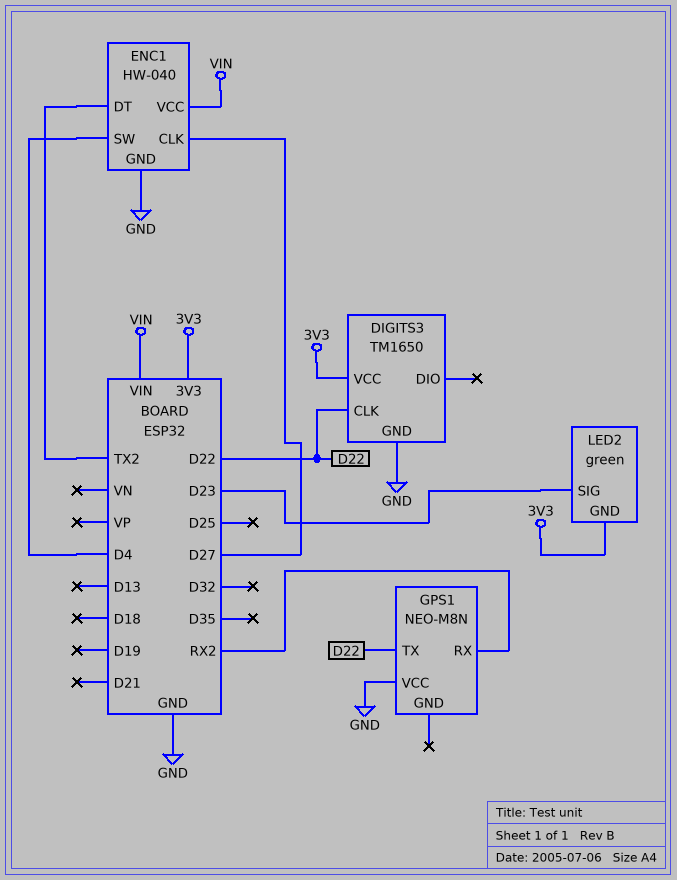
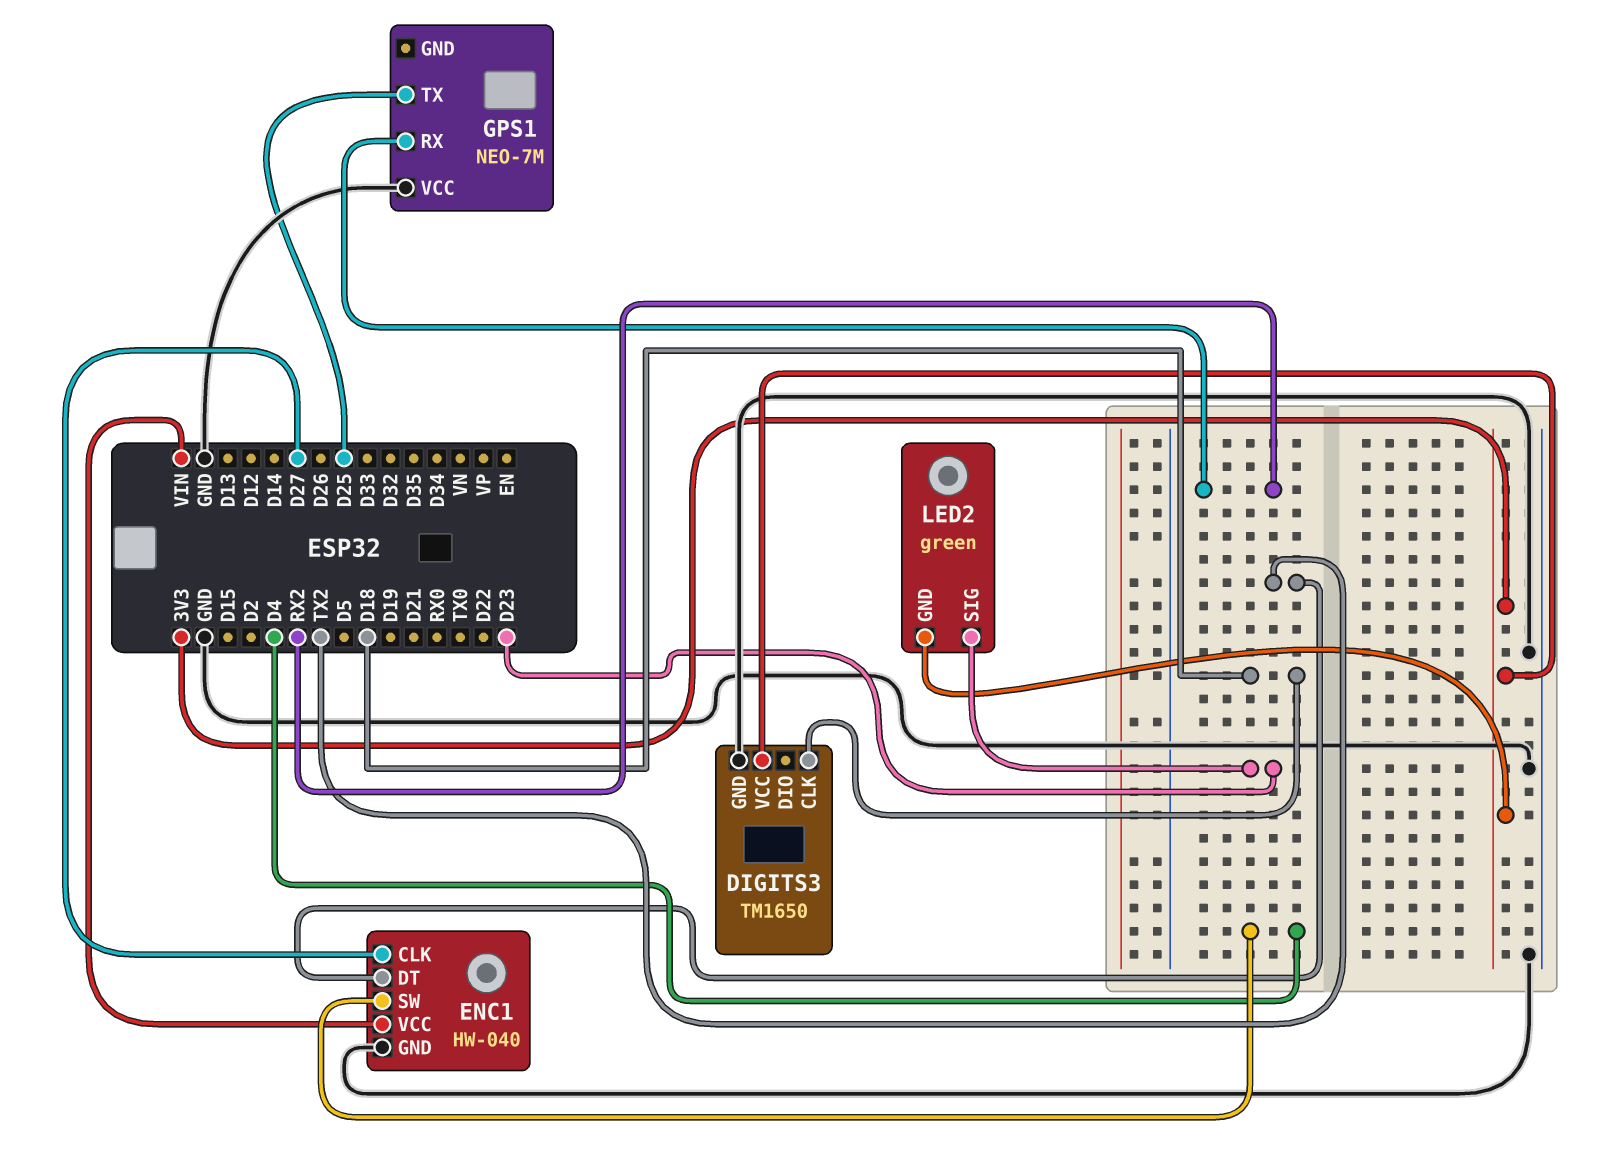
DIGITS3 pin CLK: D22 -> D18
GPS1: NEO-M8N -> NEO-7M
GPS1 pin TX: D22 -> D25

